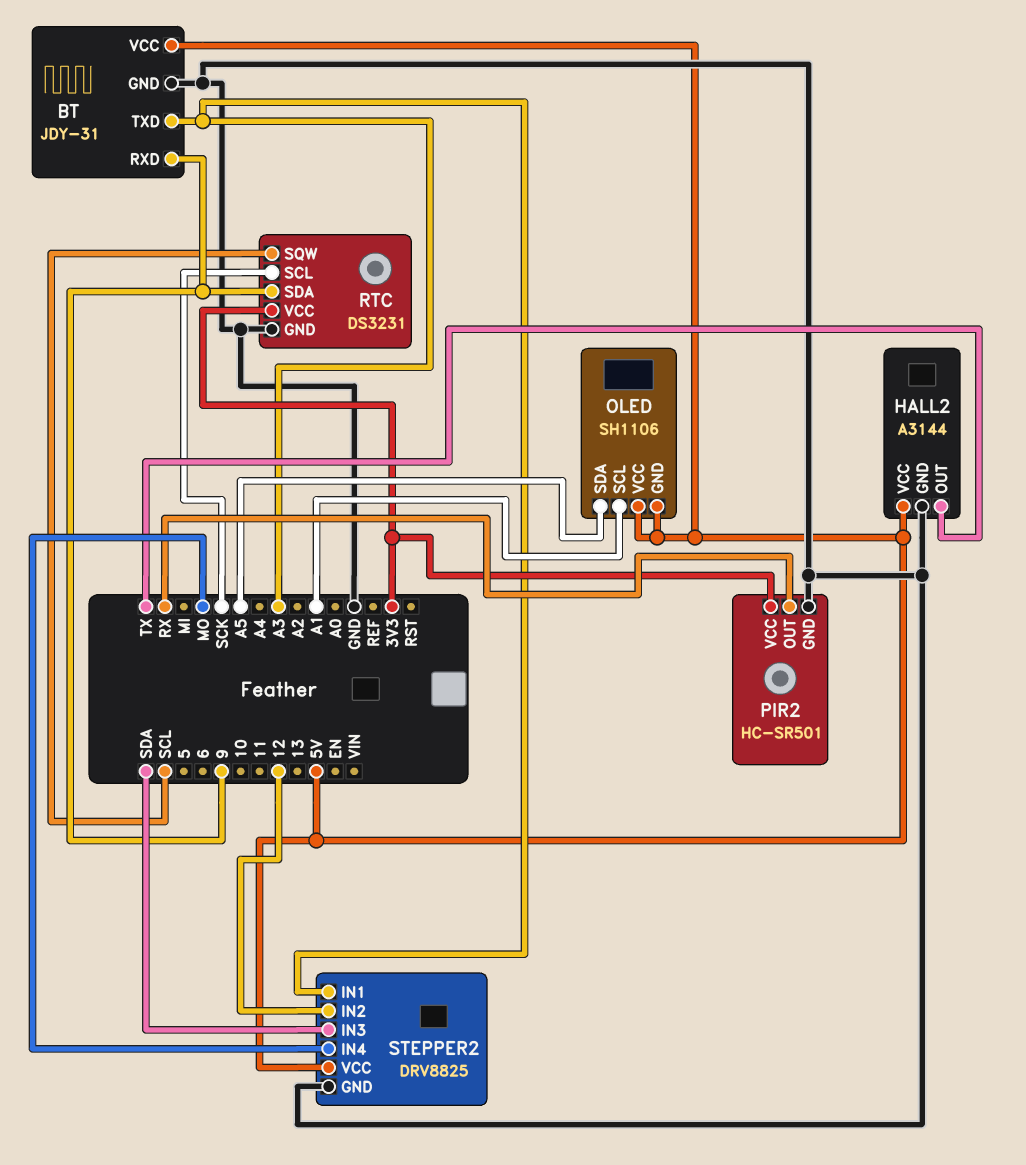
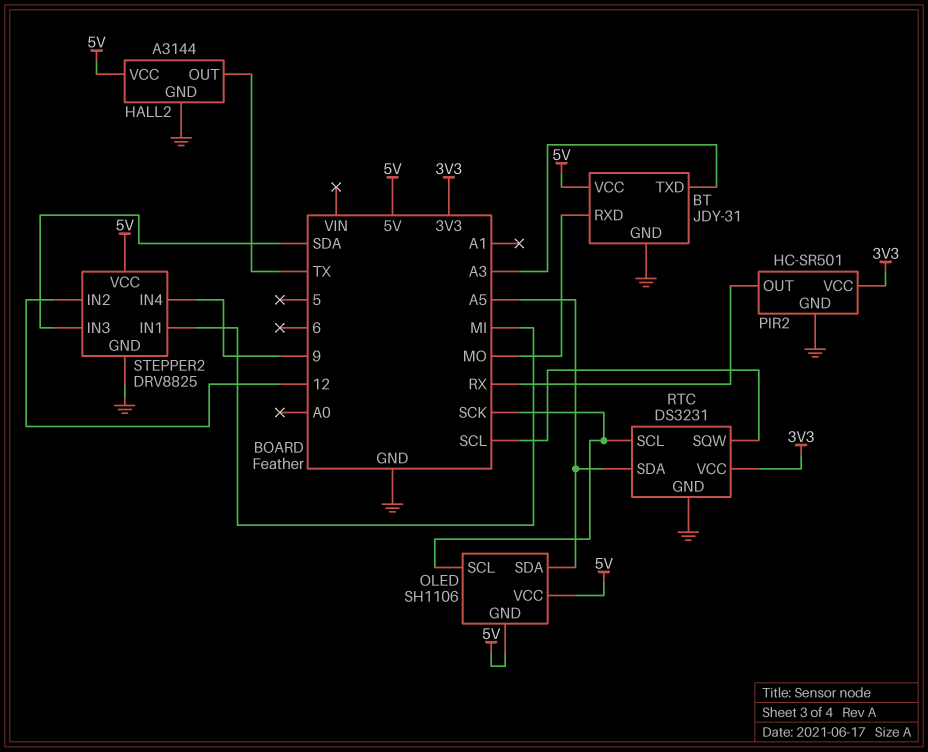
BT pin RXD: 9 -> MO
OLED pin SCL: A1 -> SCK
RTC pin SDA: 9 -> A5
STEPPER2 pin IN1: A3 -> MI
STEPPER2 pin IN4: MO -> 9

